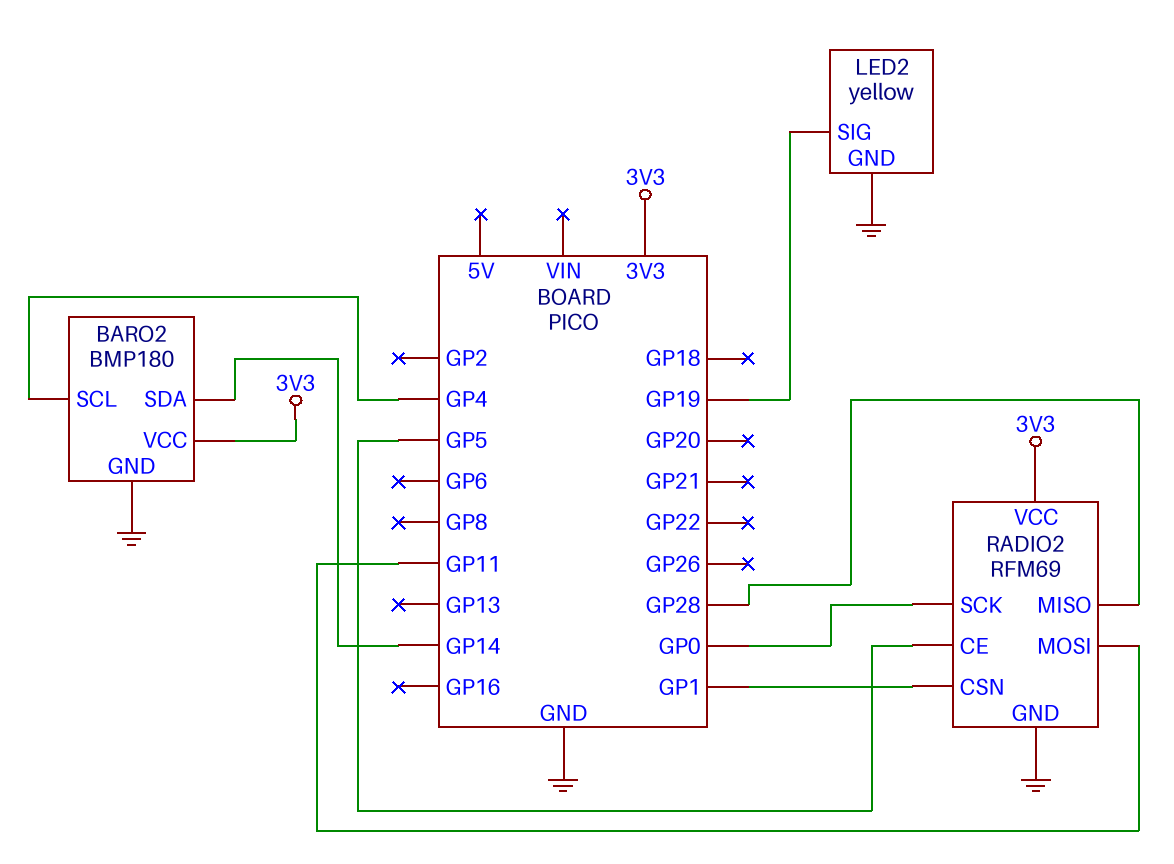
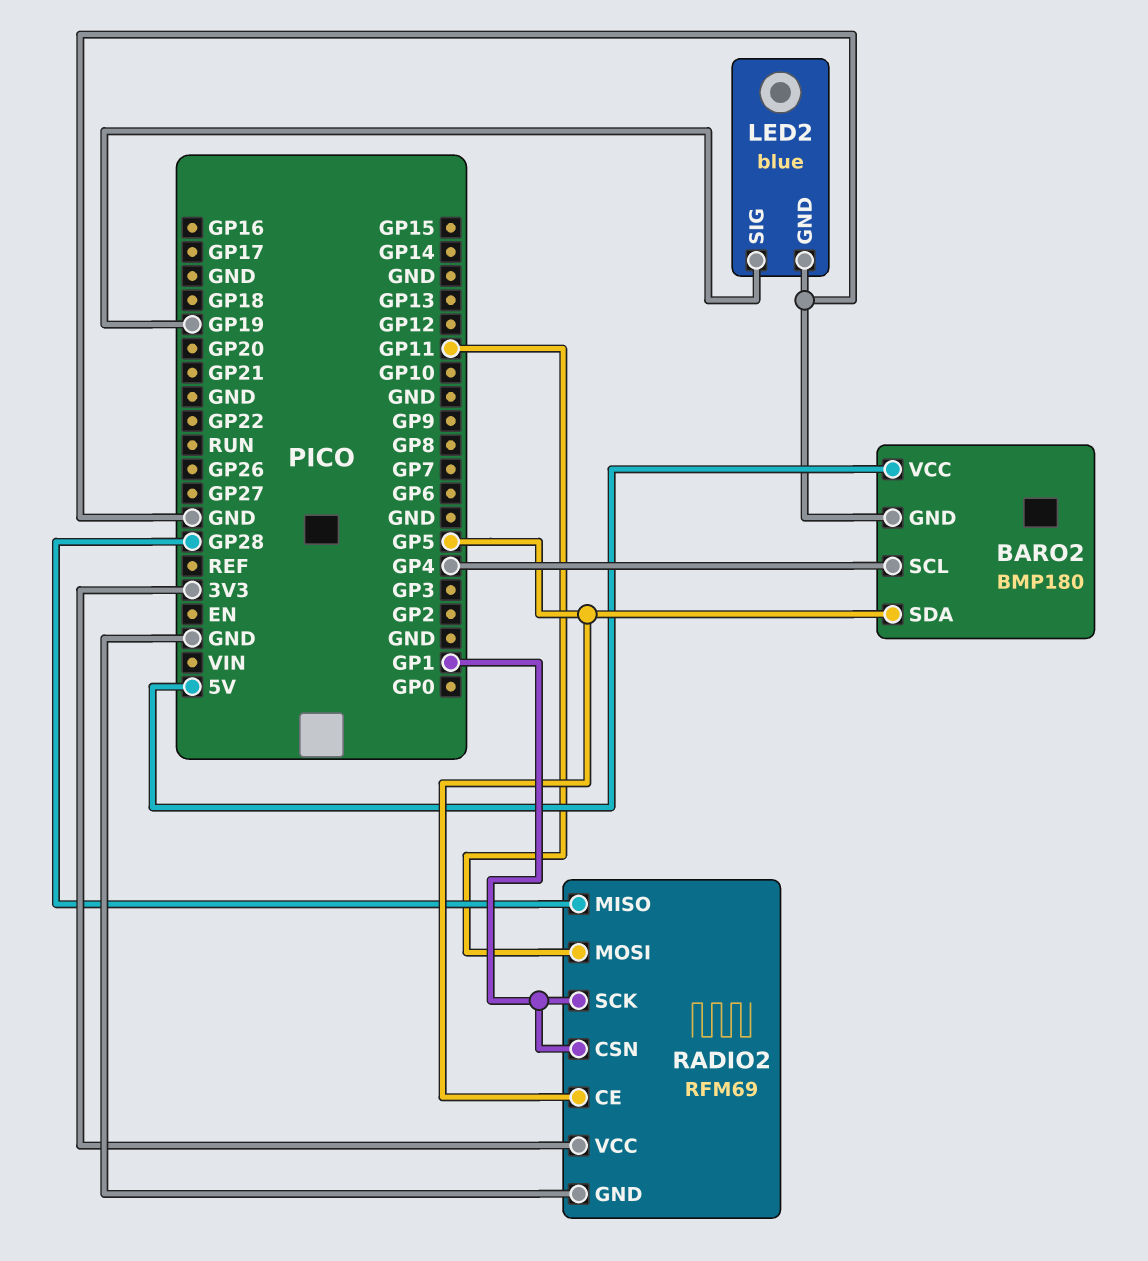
BARO2 pin SDA: GP14 -> GP5
BARO2 pin VCC: 3V3 -> 5V
LED2: yellow -> blue
RADIO2 pin SCK: GP0 -> GP1

